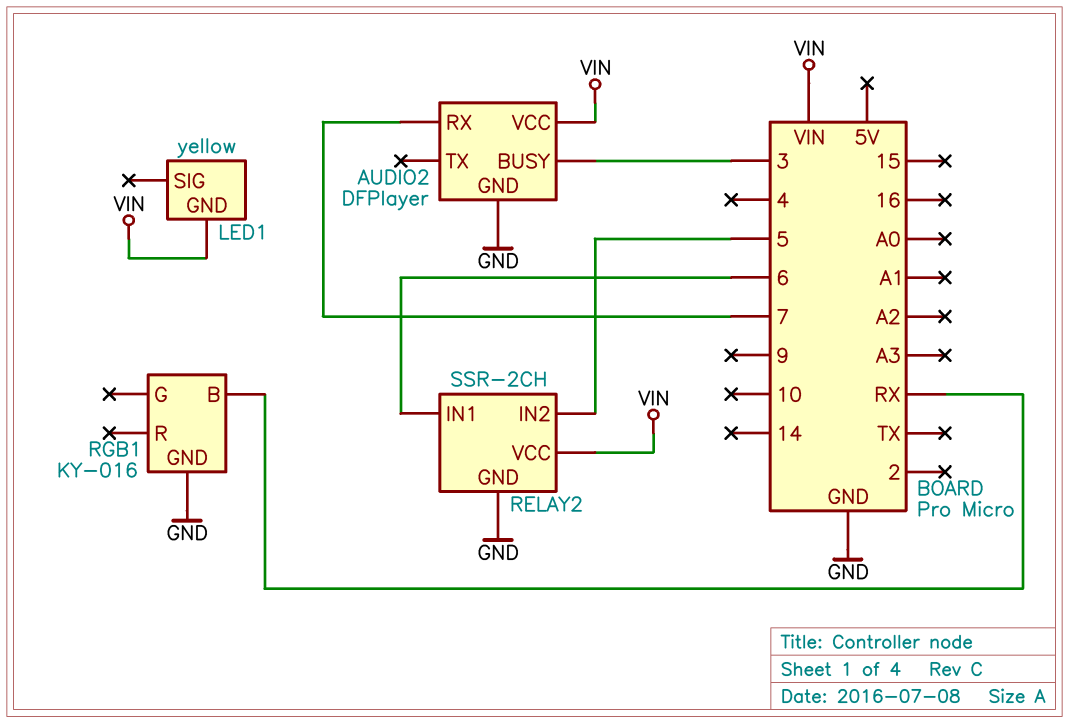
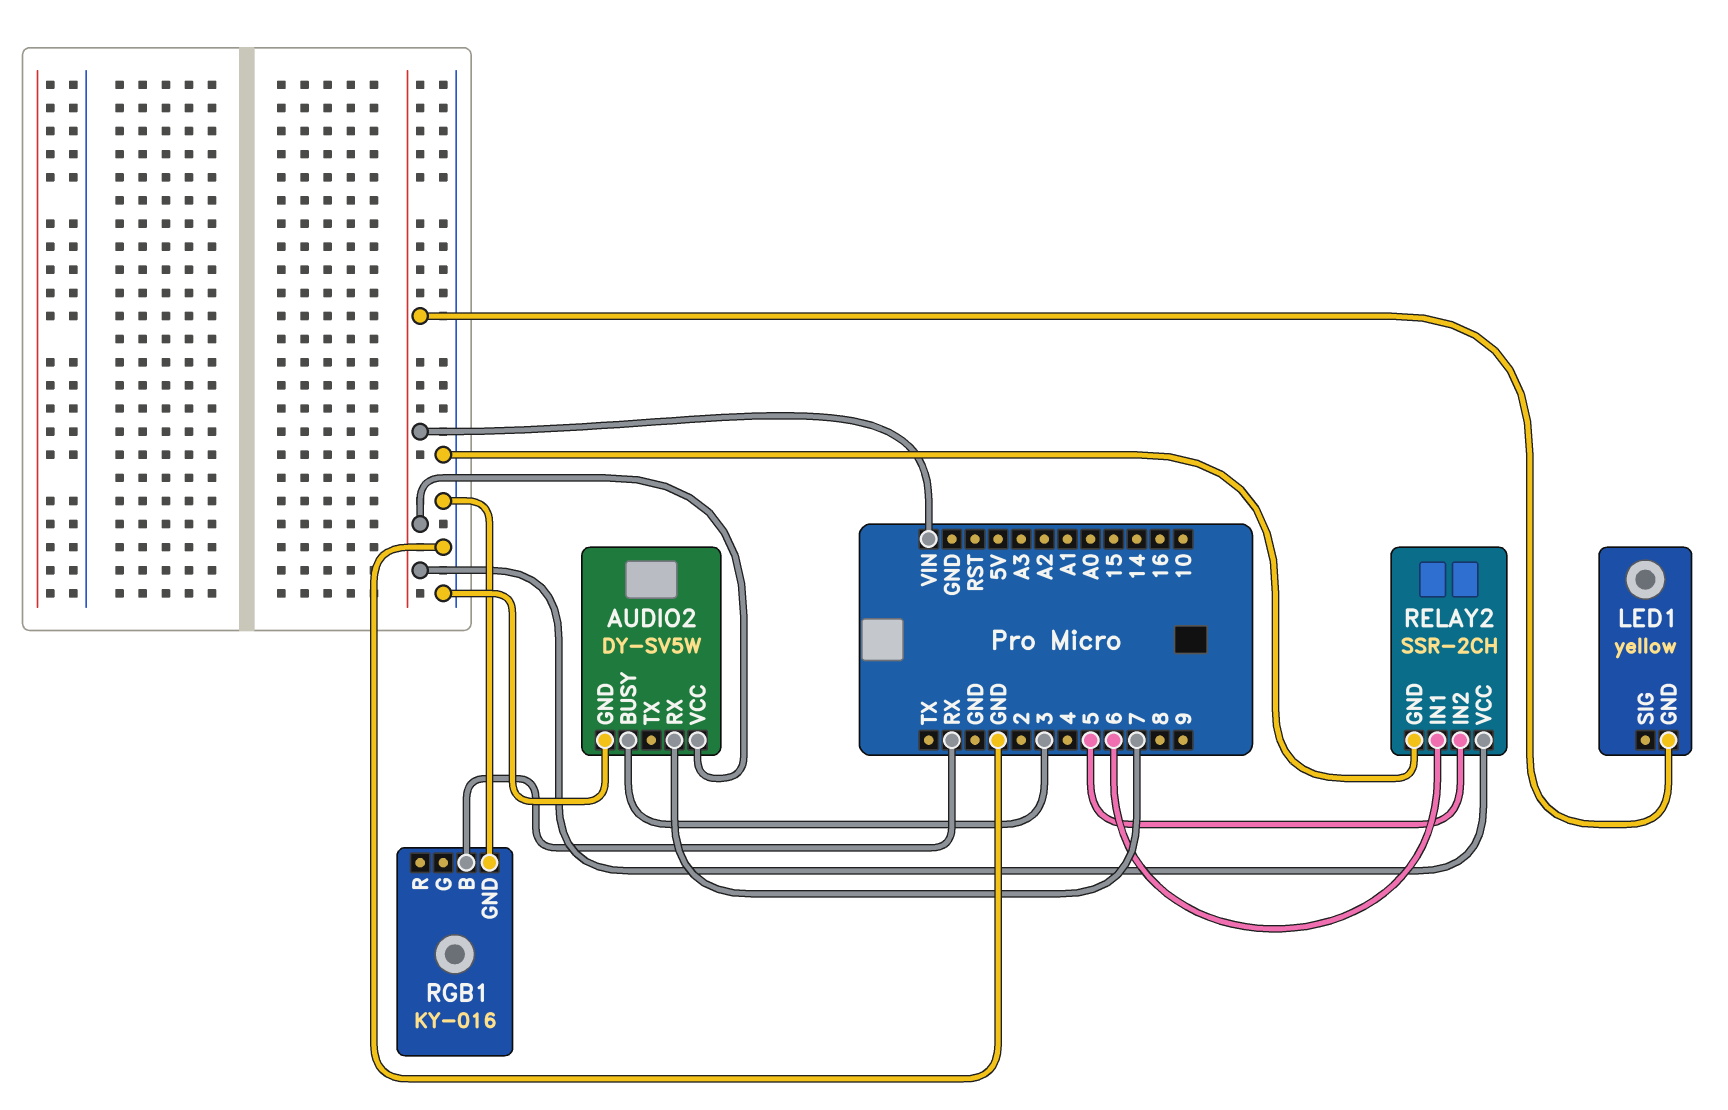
AUDIO2: DFPlayer -> DY-SV5W

